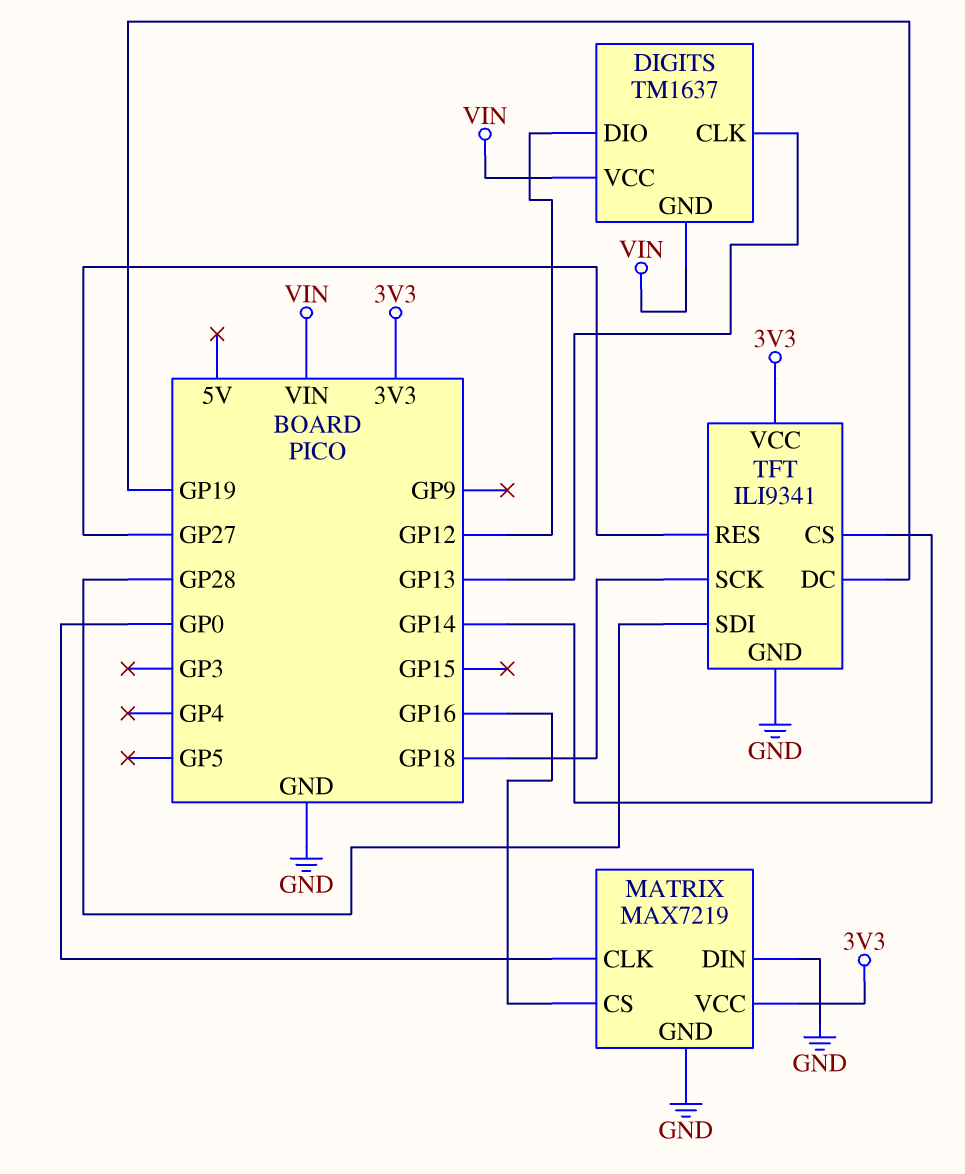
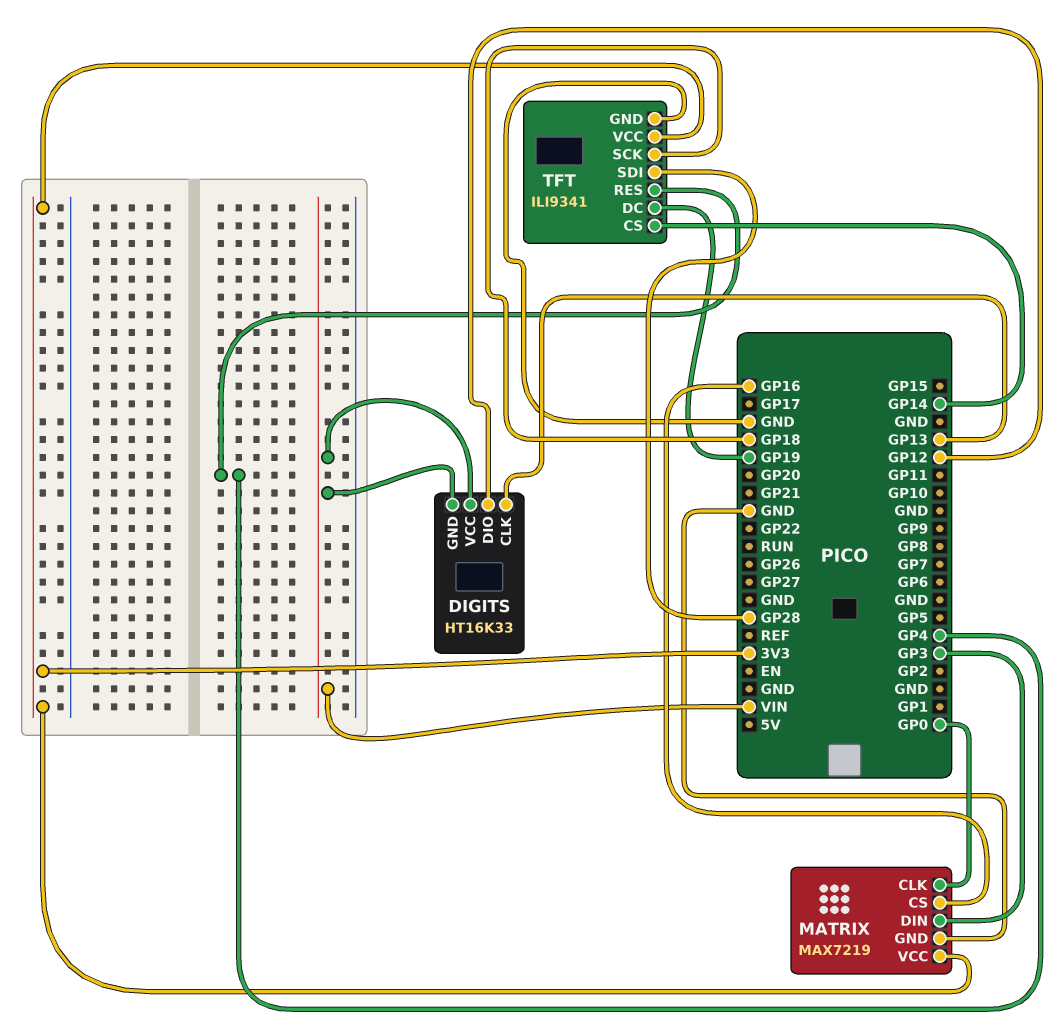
DIGITS: TM1637 -> HT16K33
MATRIX pin DIN: GND -> GP3
TFT pin RES: GP27 -> GP4

